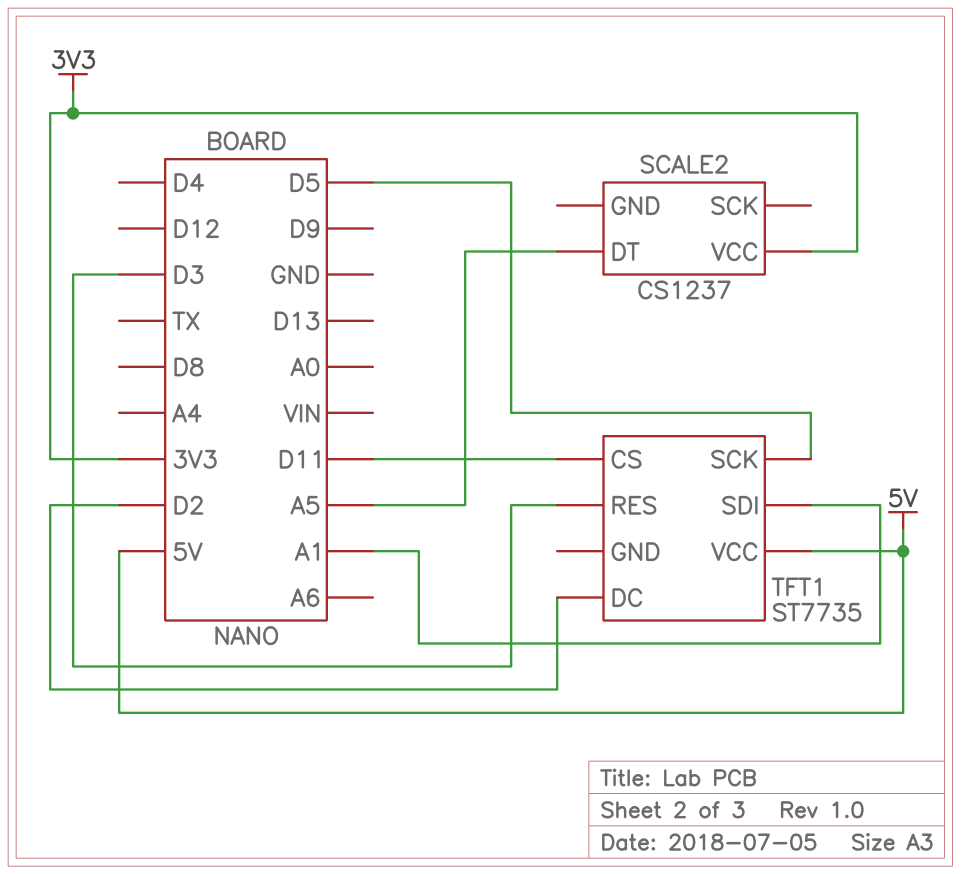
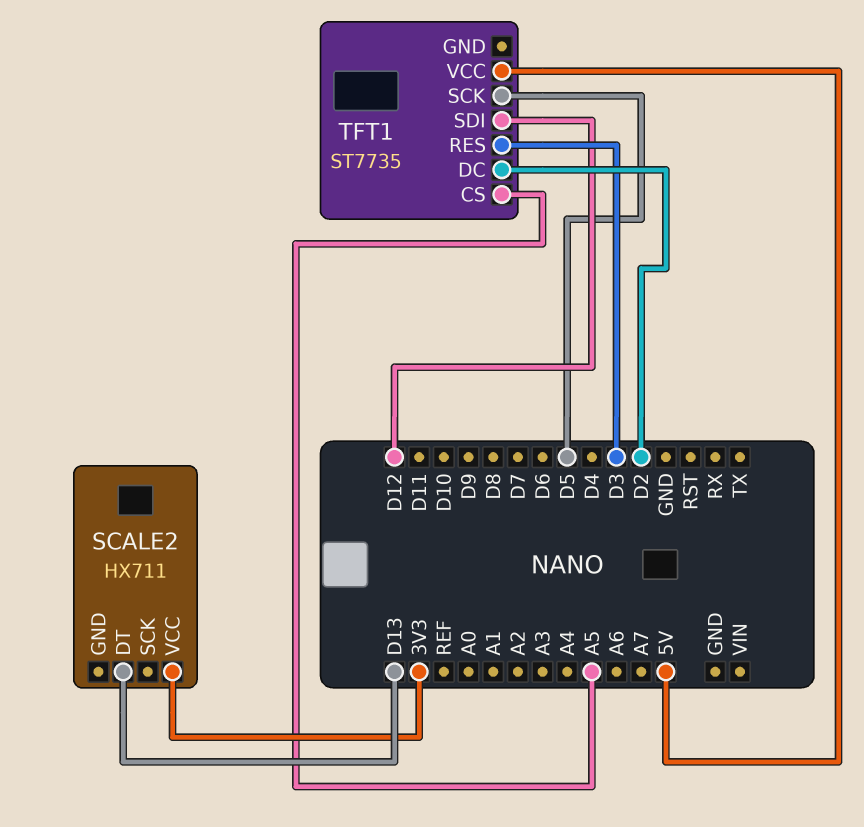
SCALE2: CS1237 -> HX711
SCALE2 pin DT: A5 -> D13
TFT1 pin CS: D11 -> A5
TFT1 pin SDI: A1 -> D12

